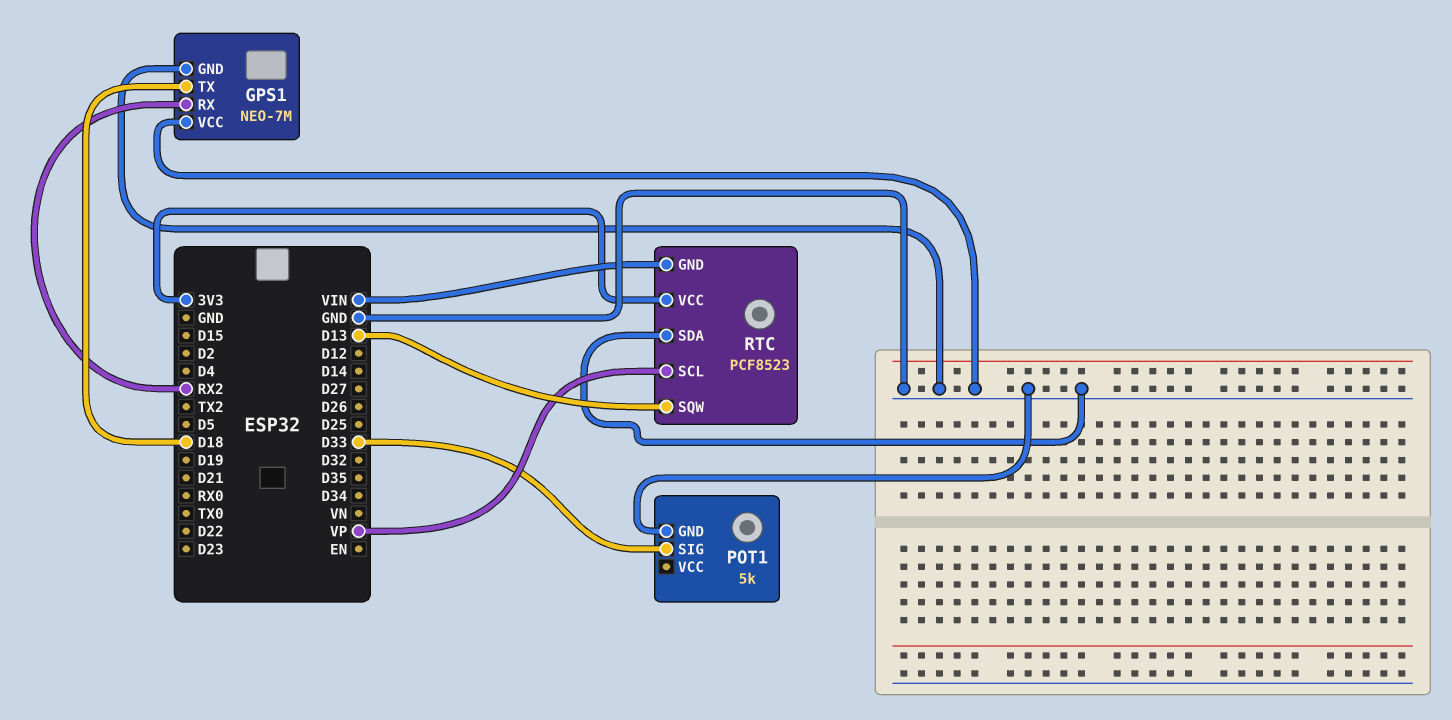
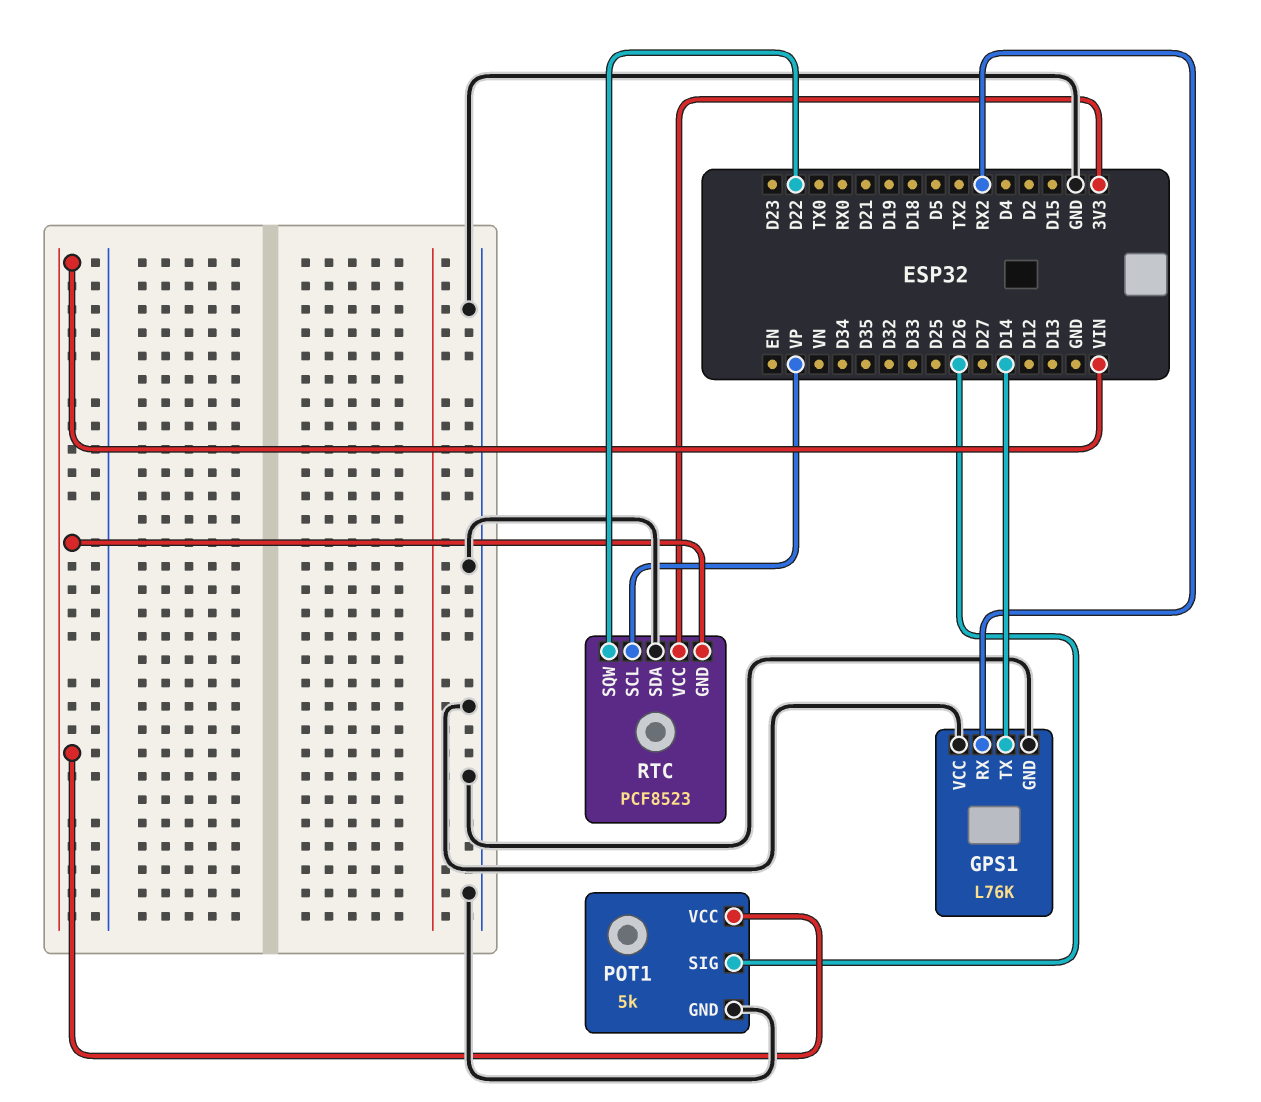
GPS1: NEO-7M -> L76K
GPS1 pin TX: D18 -> D14
POT1 pin SIG: D33 -> D26
POT1 pin VCC: none -> VIN
RTC pin SQW: D13 -> D22

